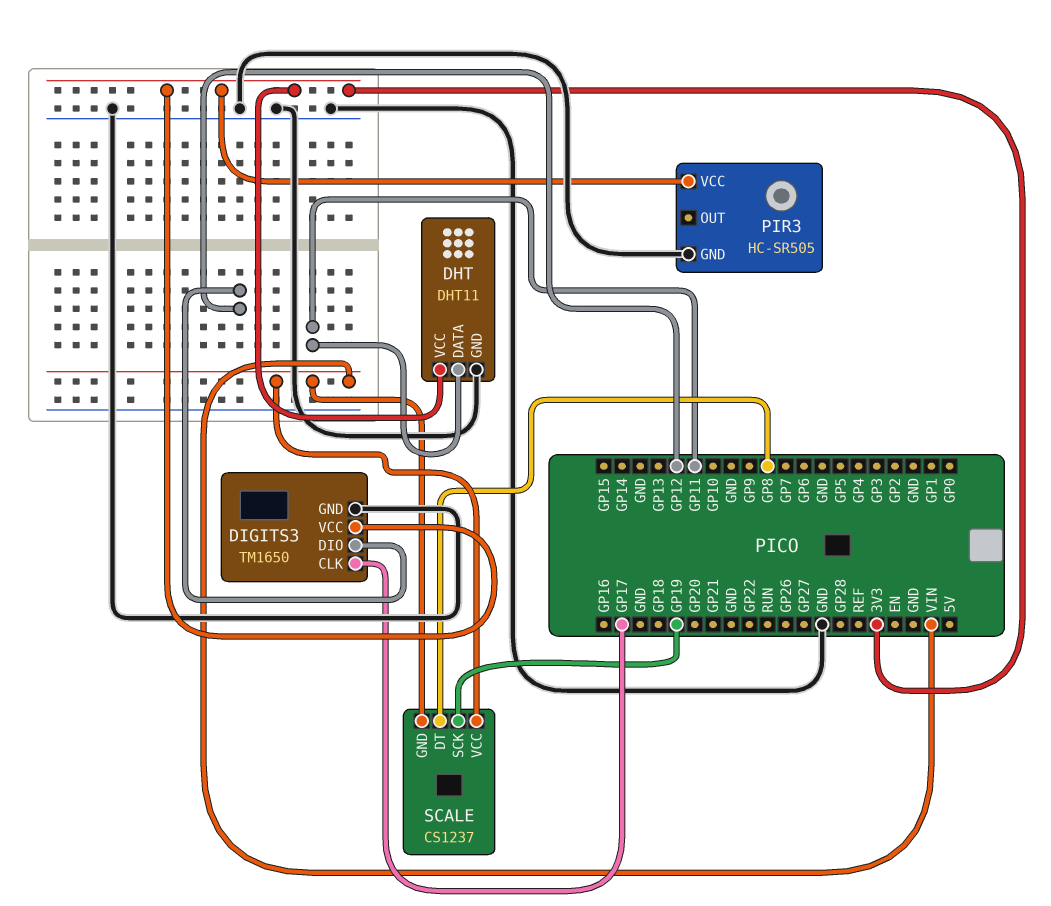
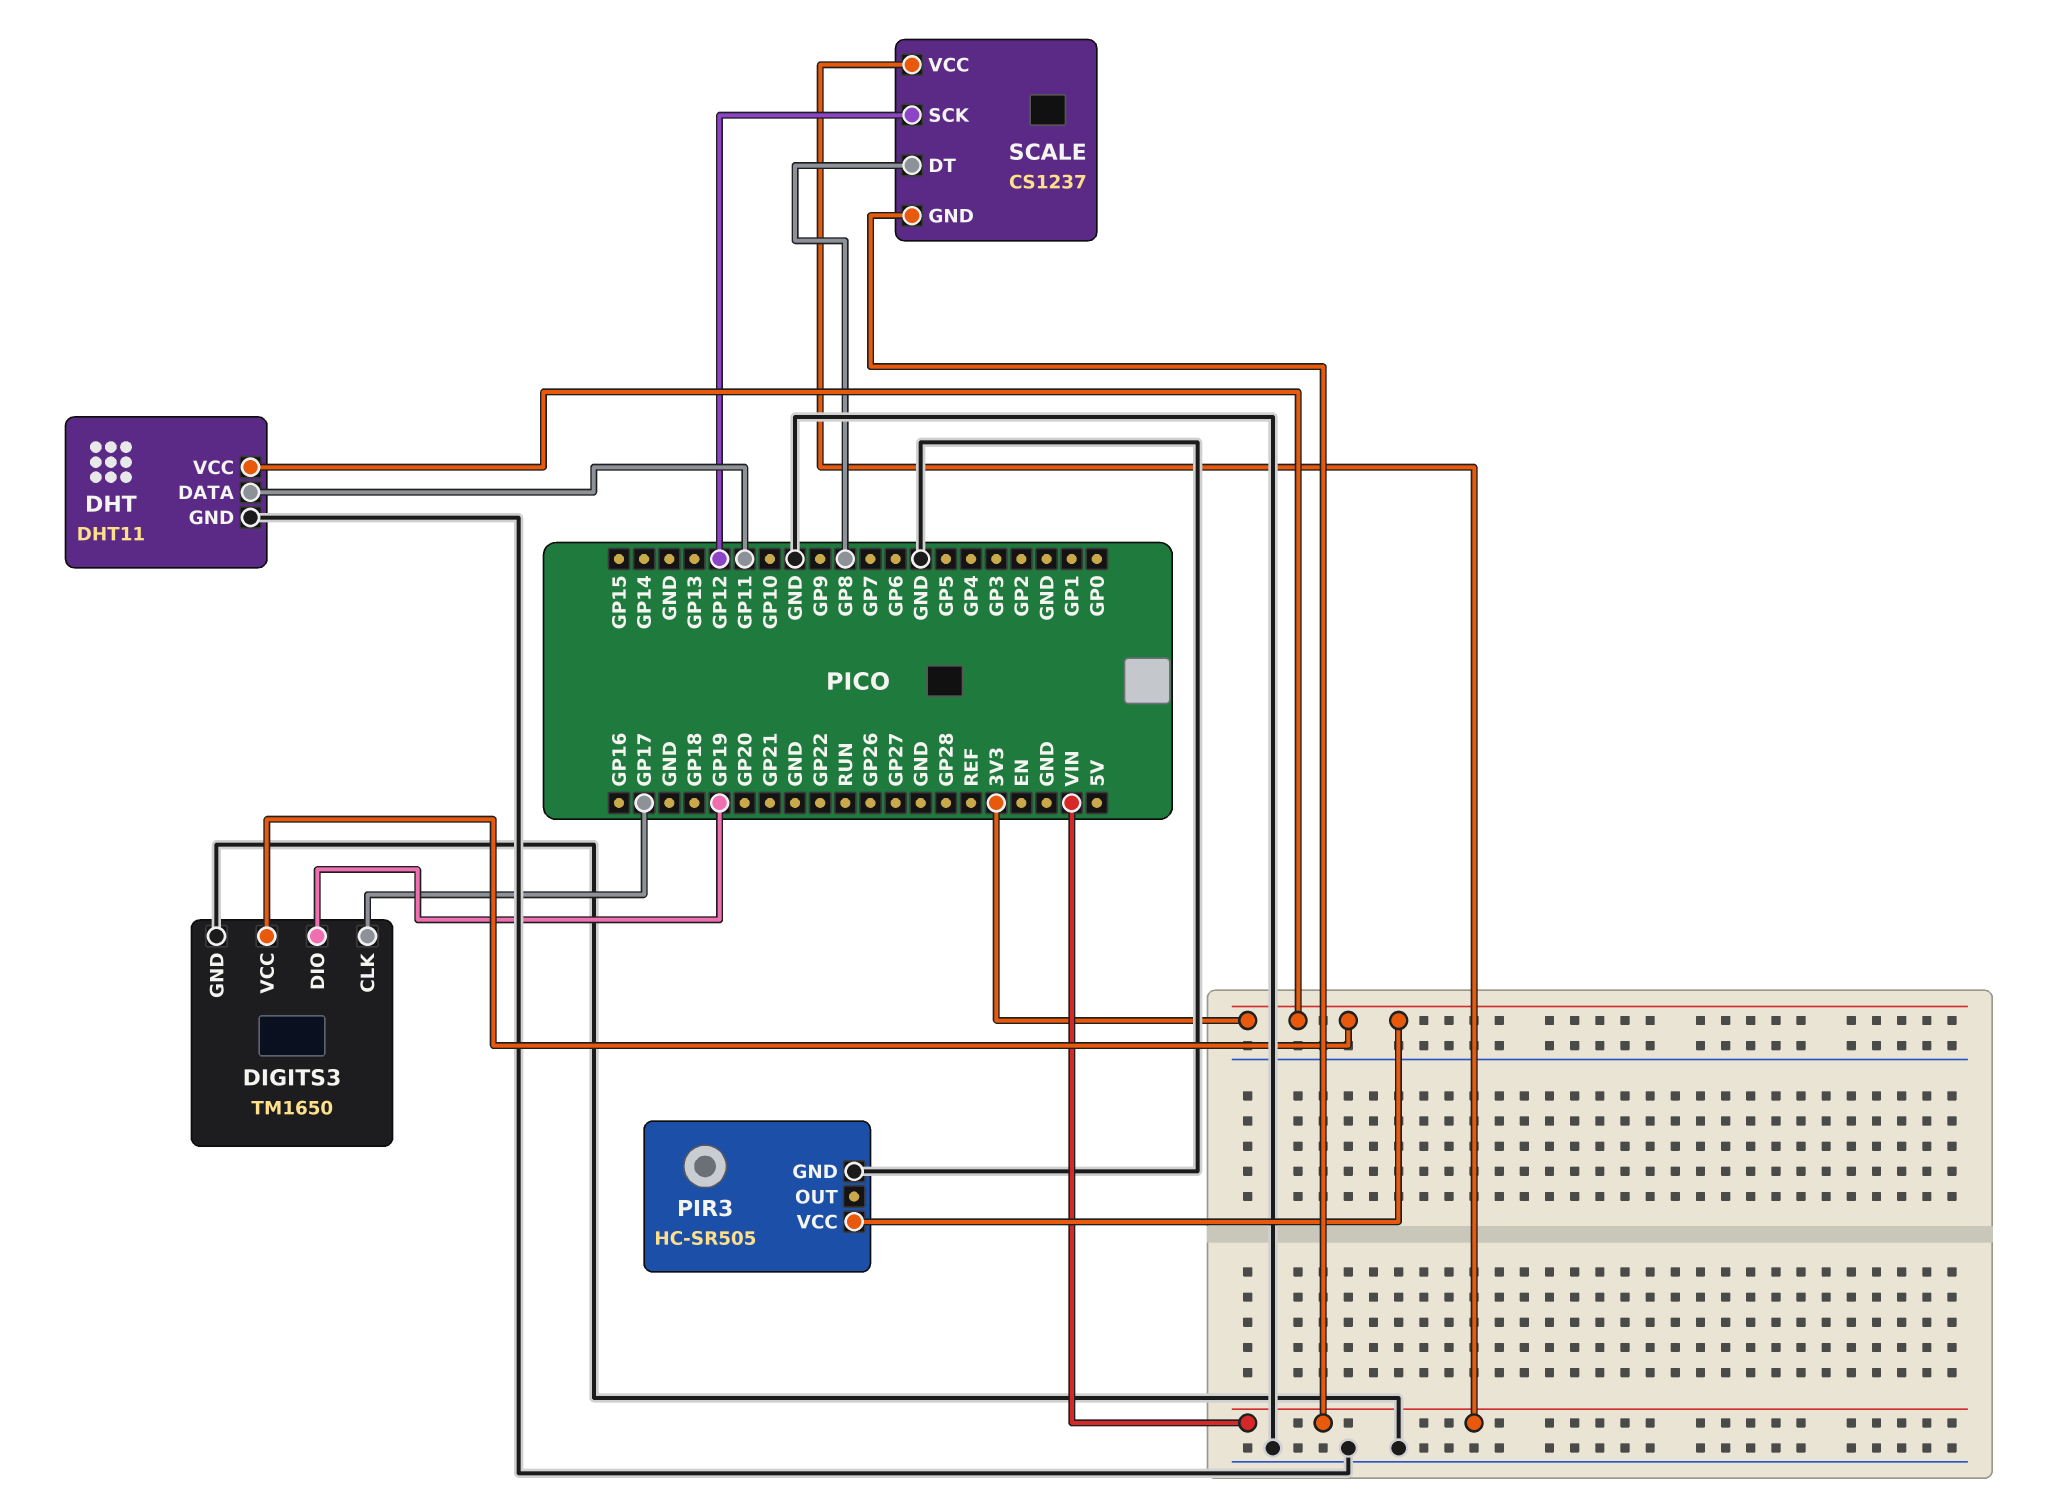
DIGITS3 pin DIO: GP12 -> GP19
SCALE pin SCK: GP19 -> GP12

